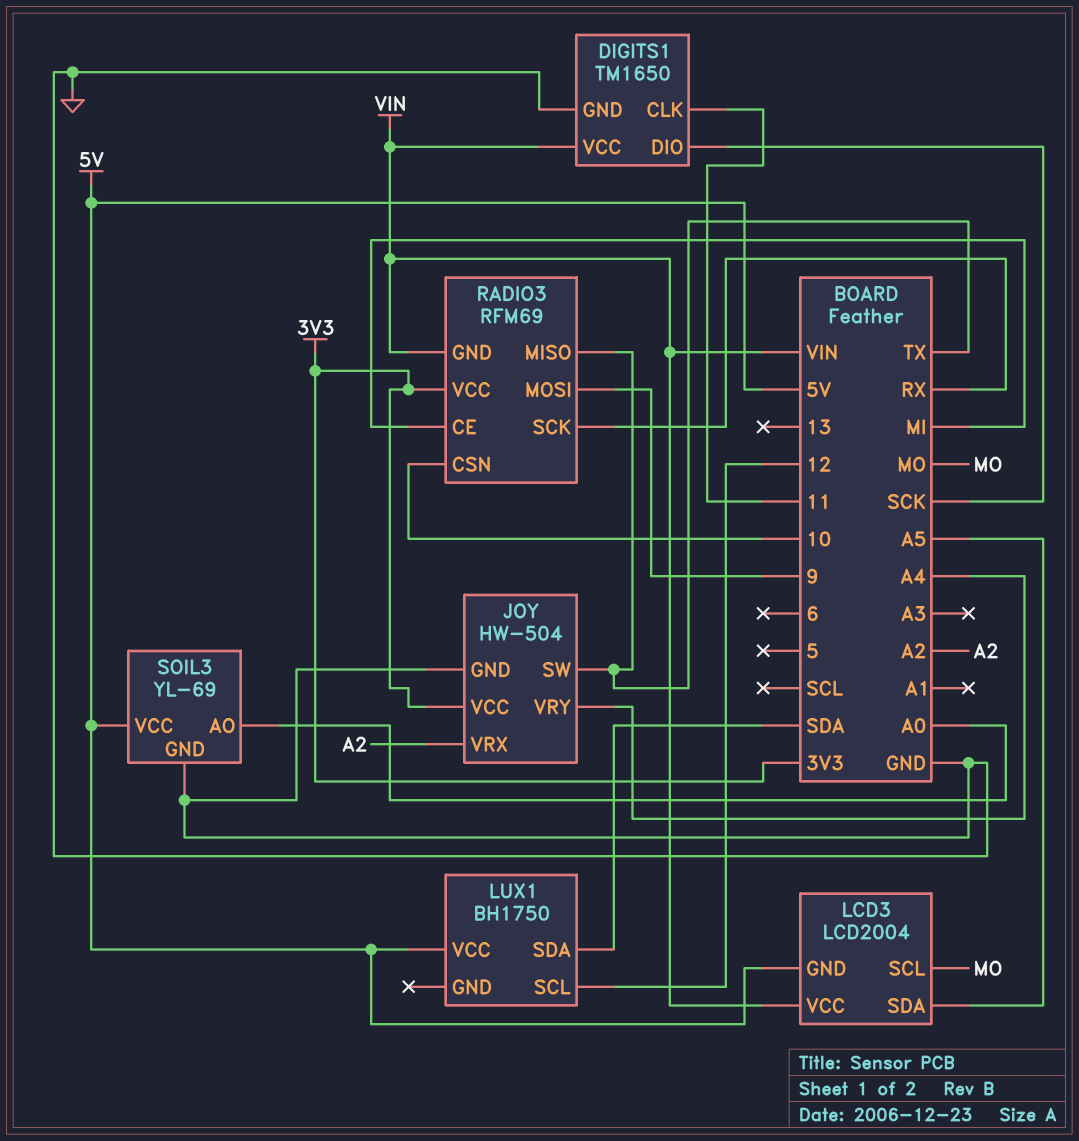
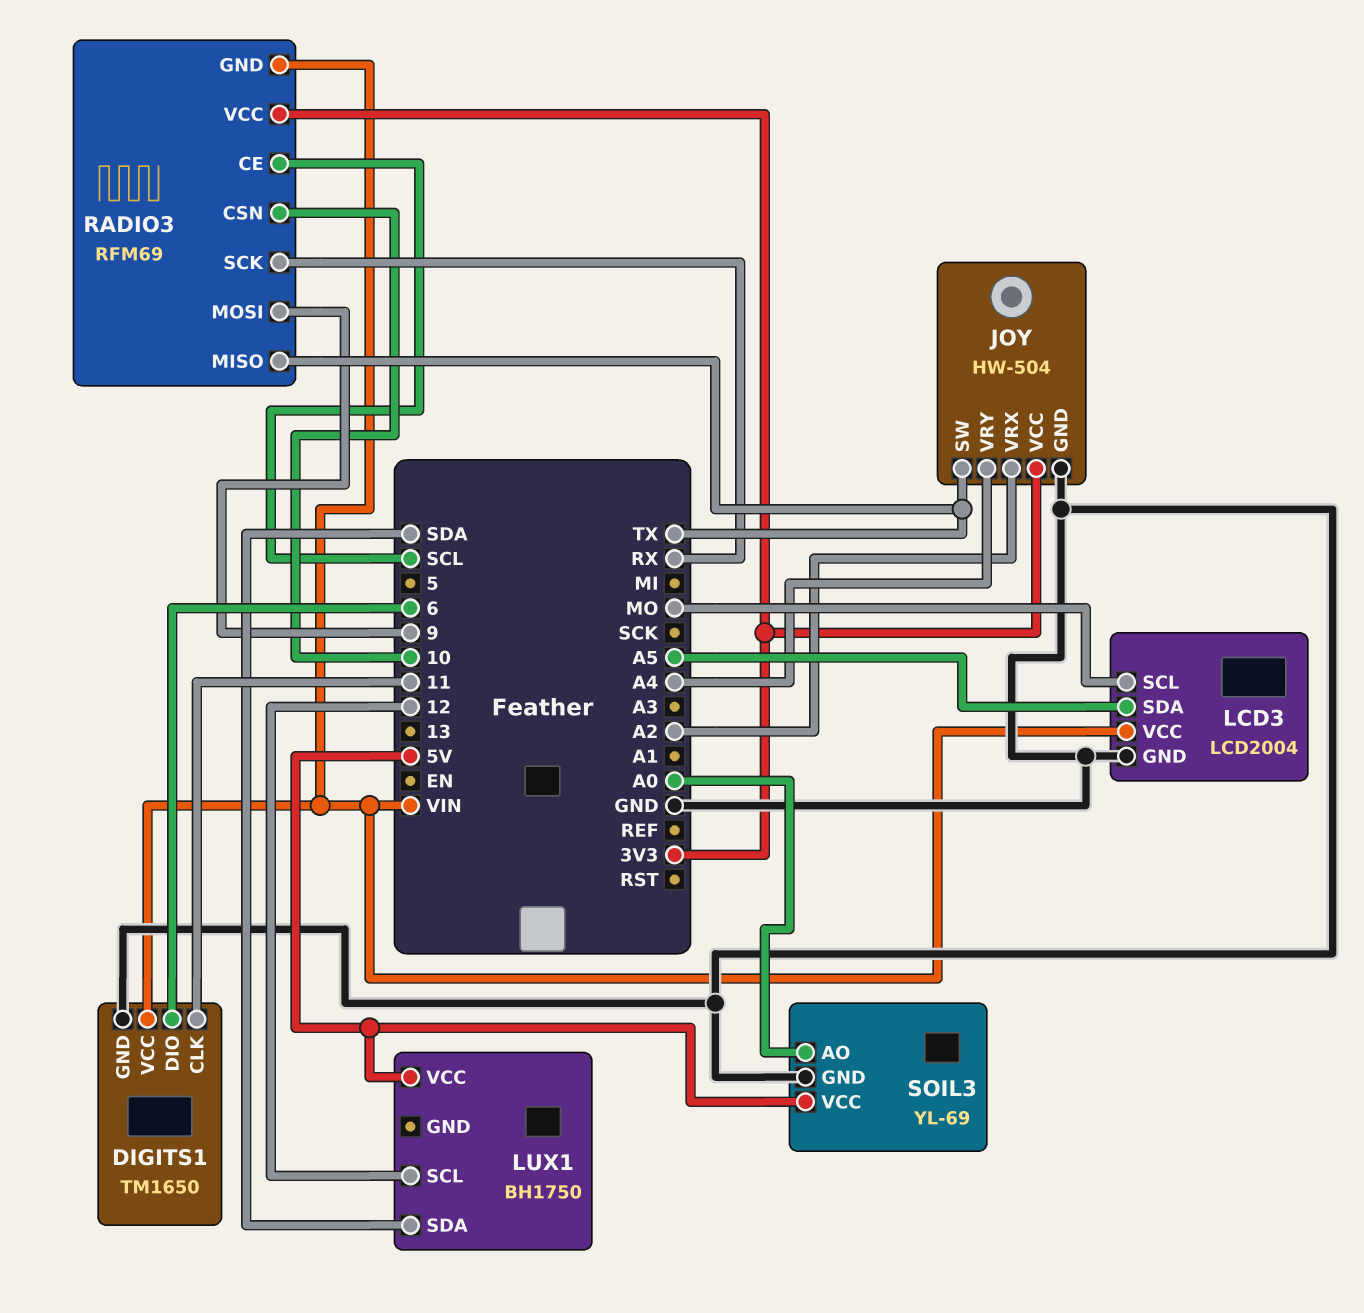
DIGITS1 pin DIO: SCK -> 6
LCD3 pin GND: 5V -> GND
RADIO3 pin CE: MI -> SCL

